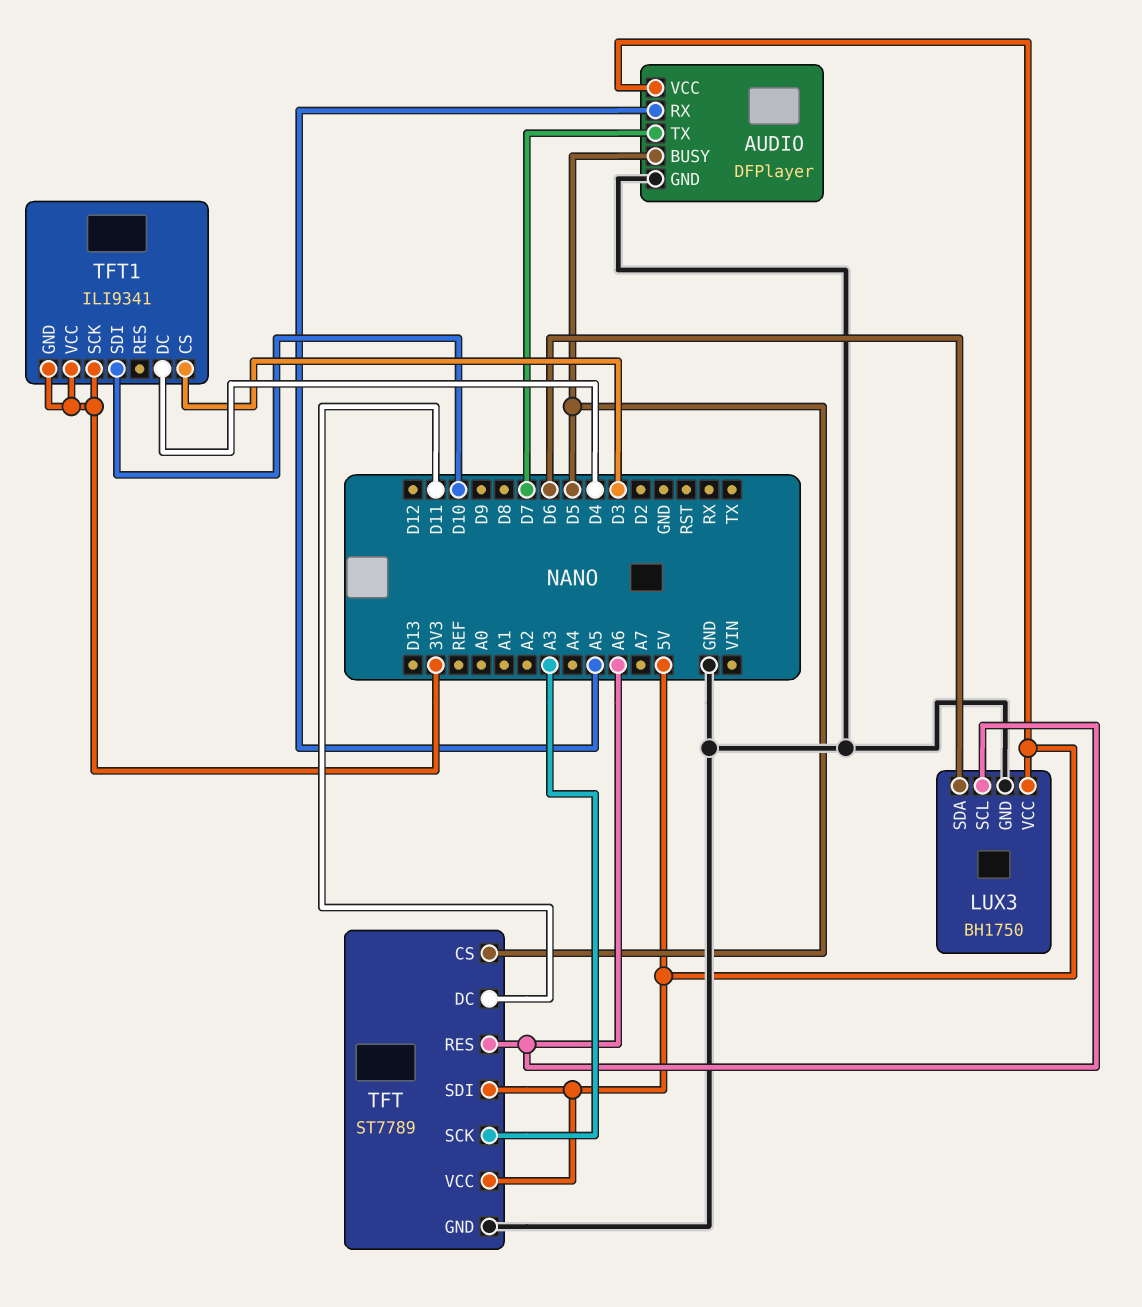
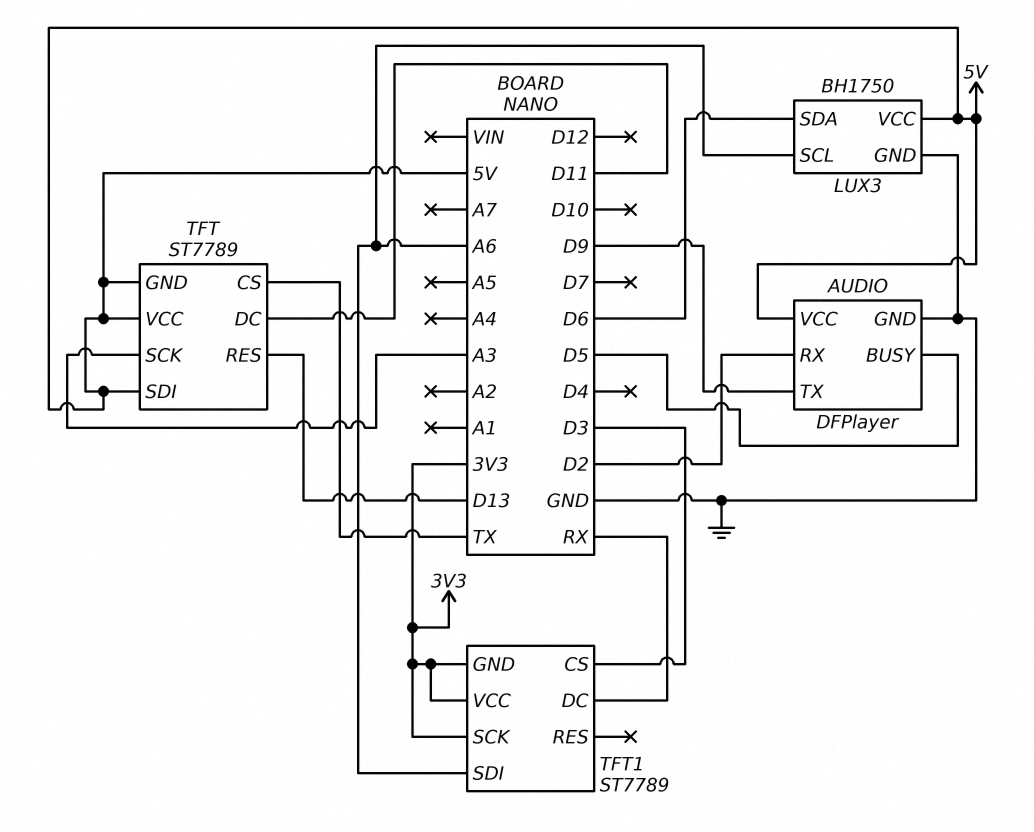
AUDIO pin RX: A5 -> D2
AUDIO pin TX: D7 -> D9
TFT pin CS: D5 -> TX
TFT pin GND: GND -> 5V
TFT pin RES: A6 -> D13
TFT1: ILI9341 -> ST7789
TFT1 pin DC: D4 -> RX
TFT1 pin SDI: D10 -> A6

